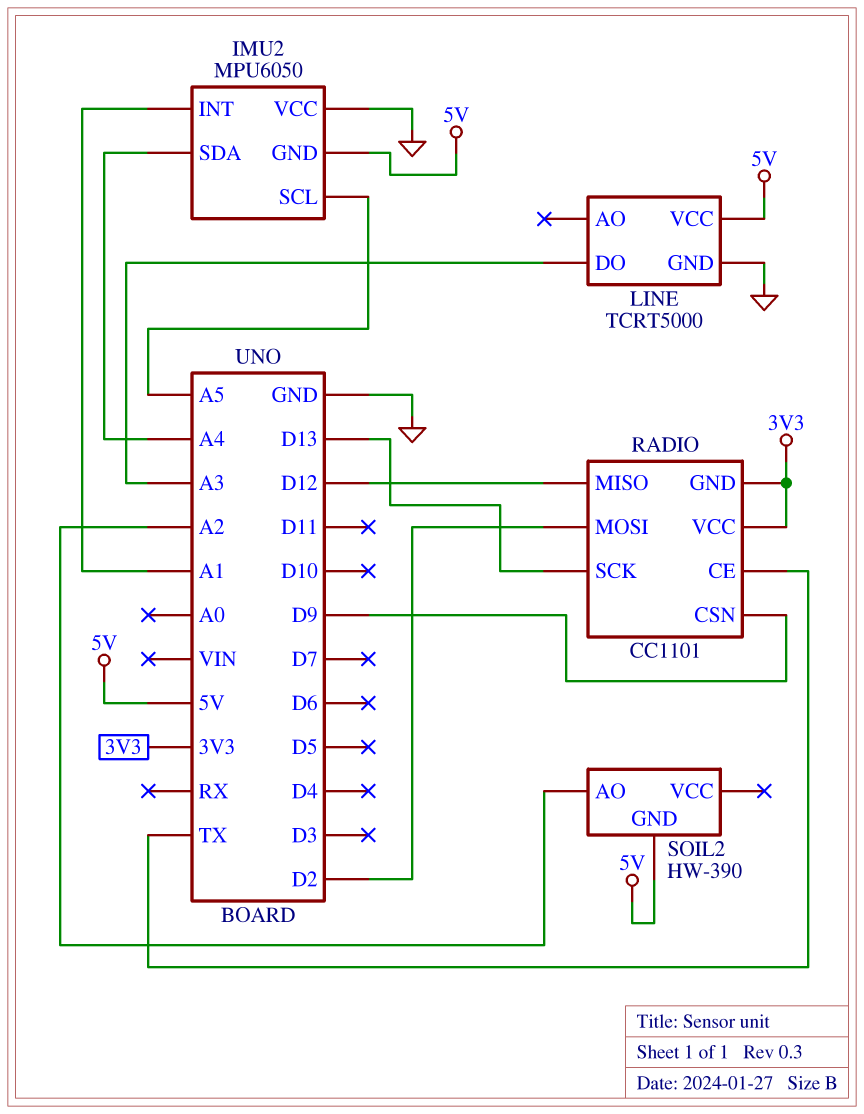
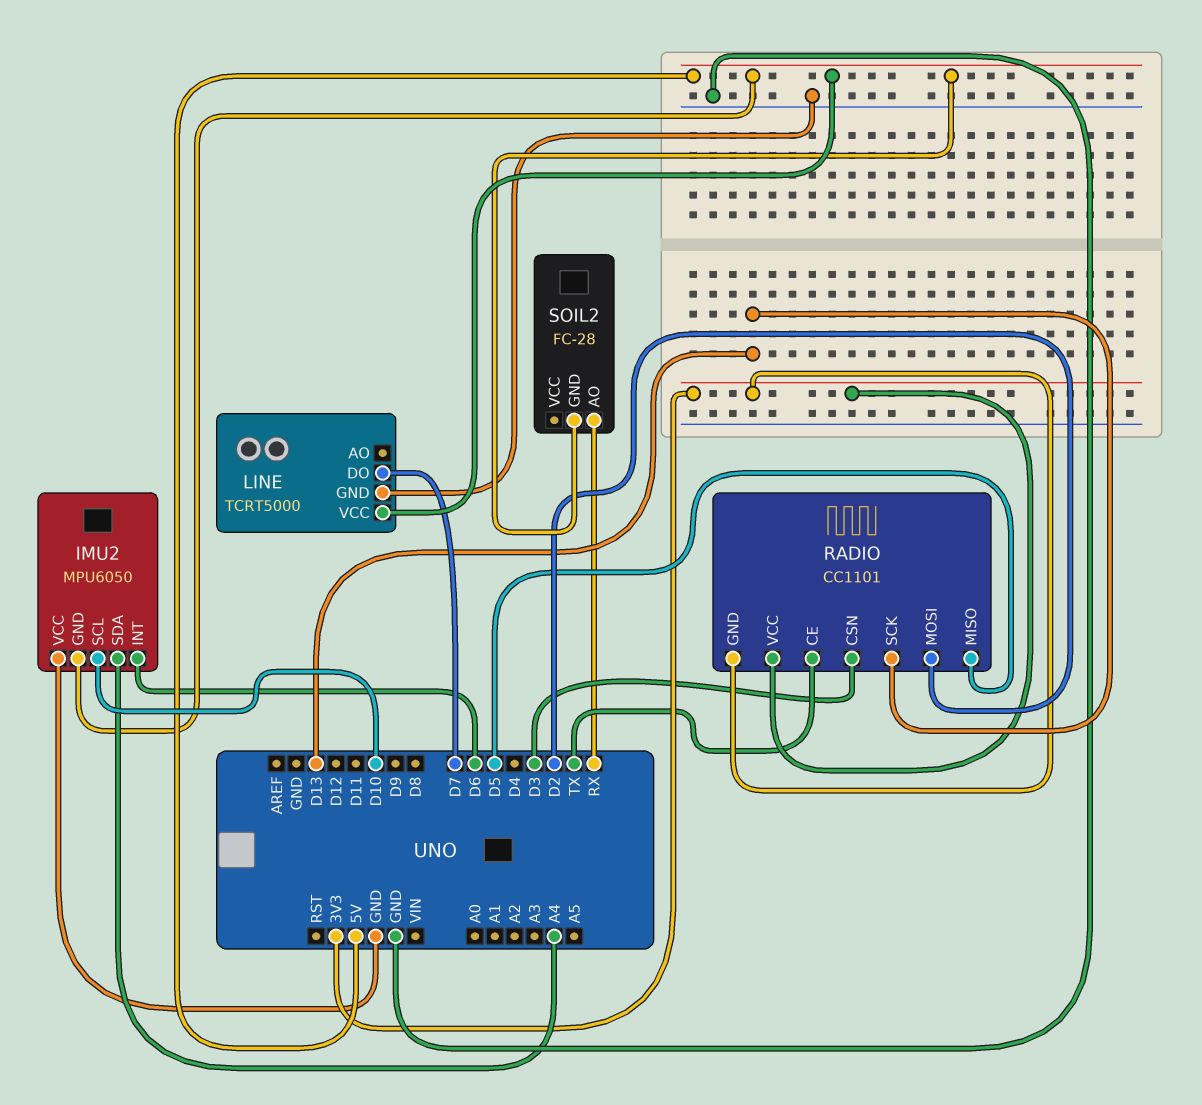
IMU2 pin INT: A1 -> D6
IMU2 pin SCL: A5 -> D10
LINE pin DO: A3 -> D7
RADIO pin CSN: D9 -> D3
RADIO pin MISO: D12 -> D5
SOIL2: HW-390 -> FC-28
SOIL2 pin AO: A2 -> RX

